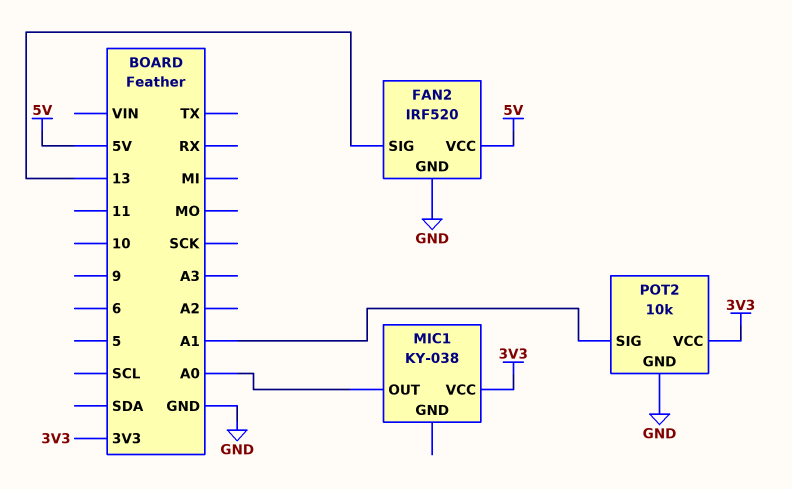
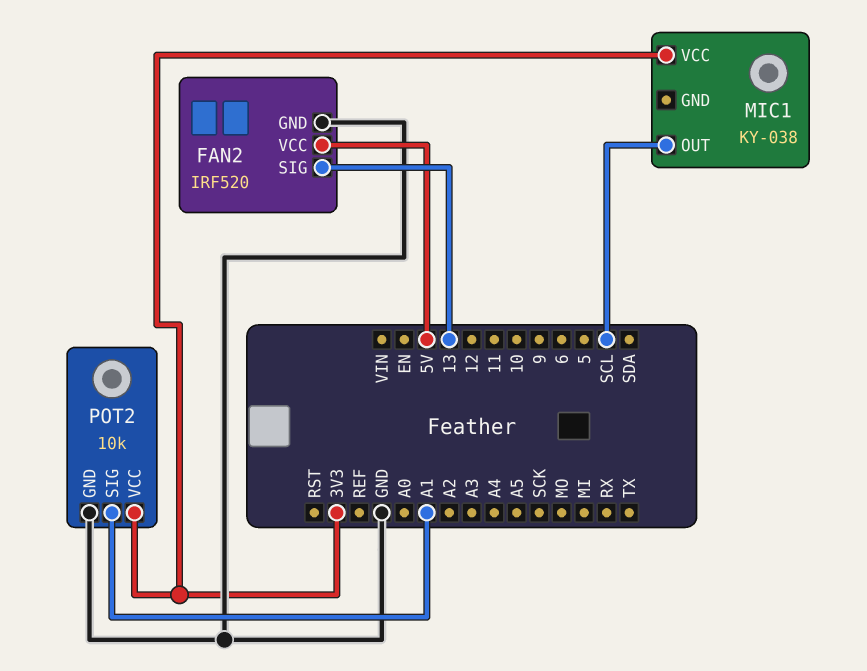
MIC1 pin OUT: A0 -> SCL

